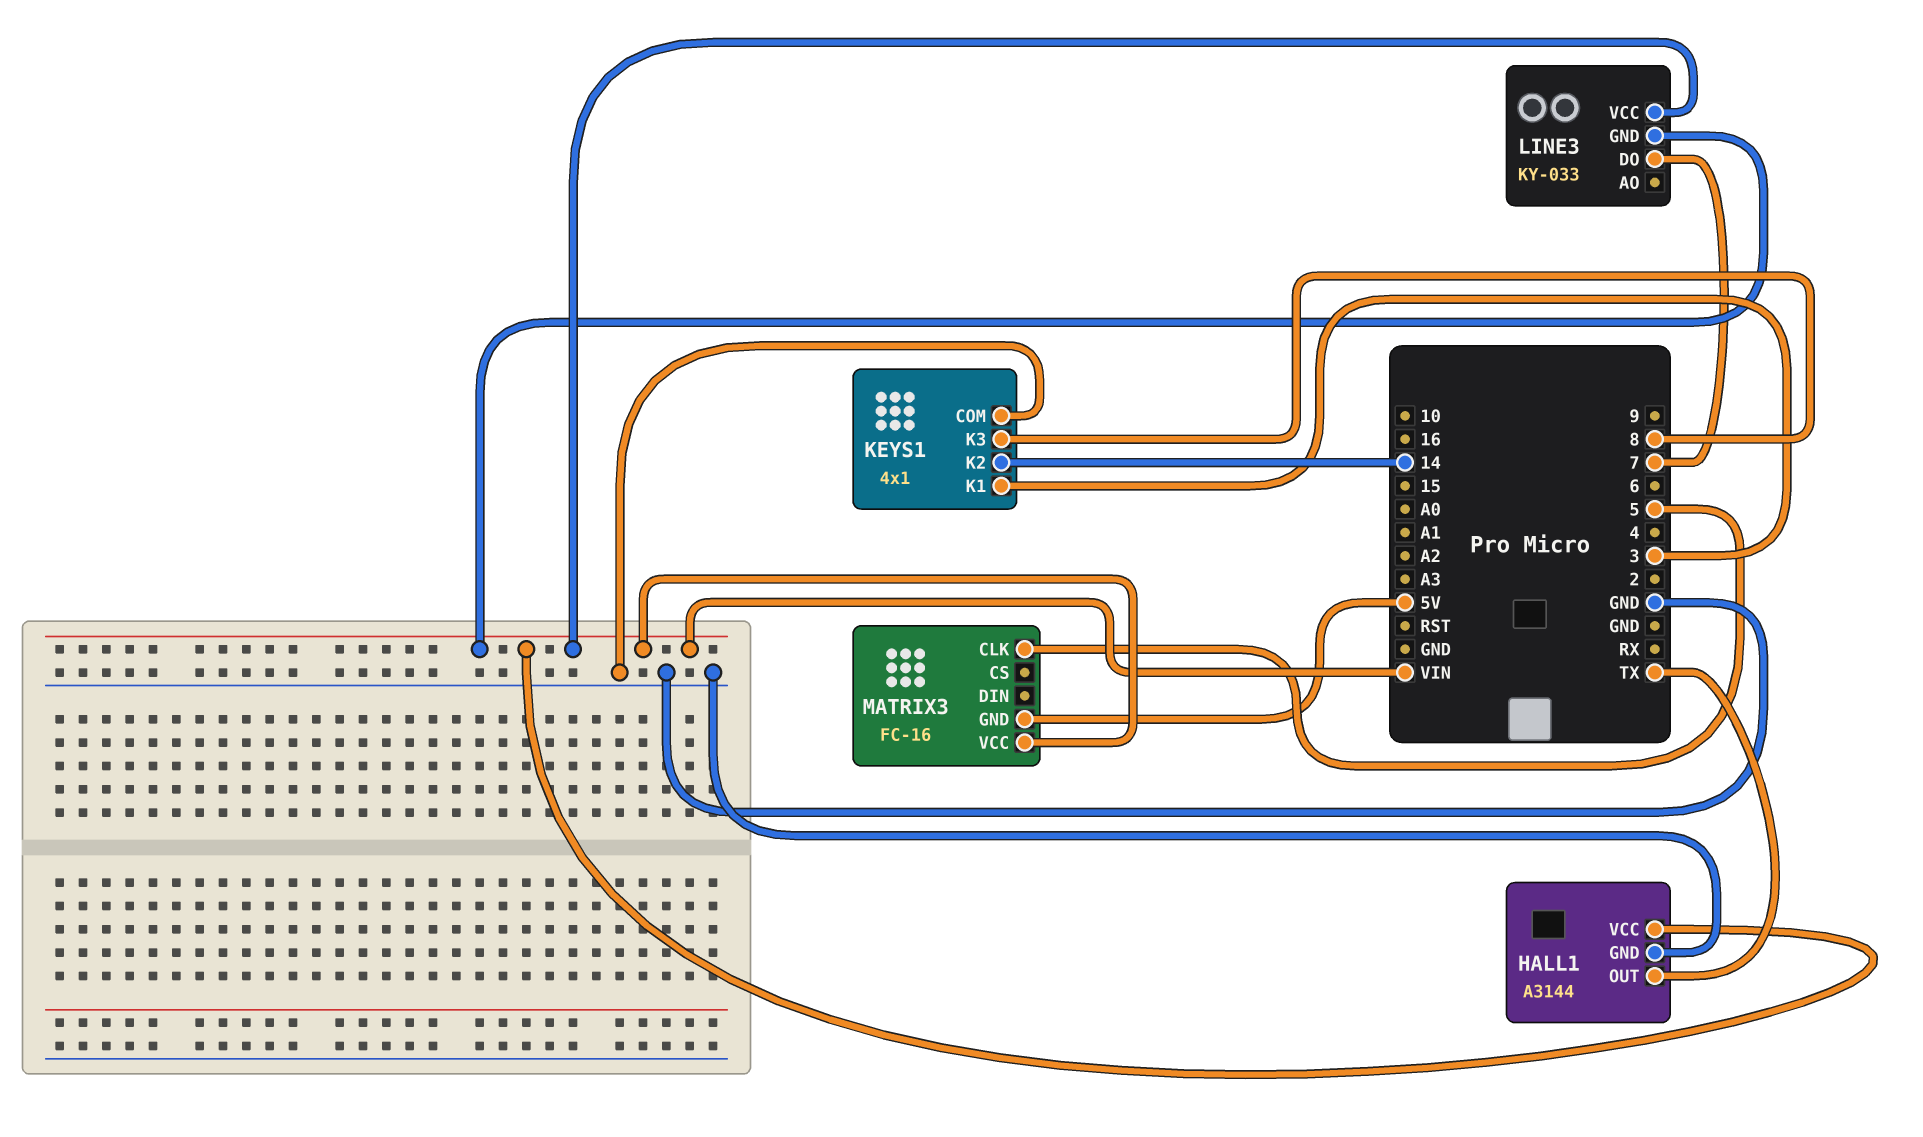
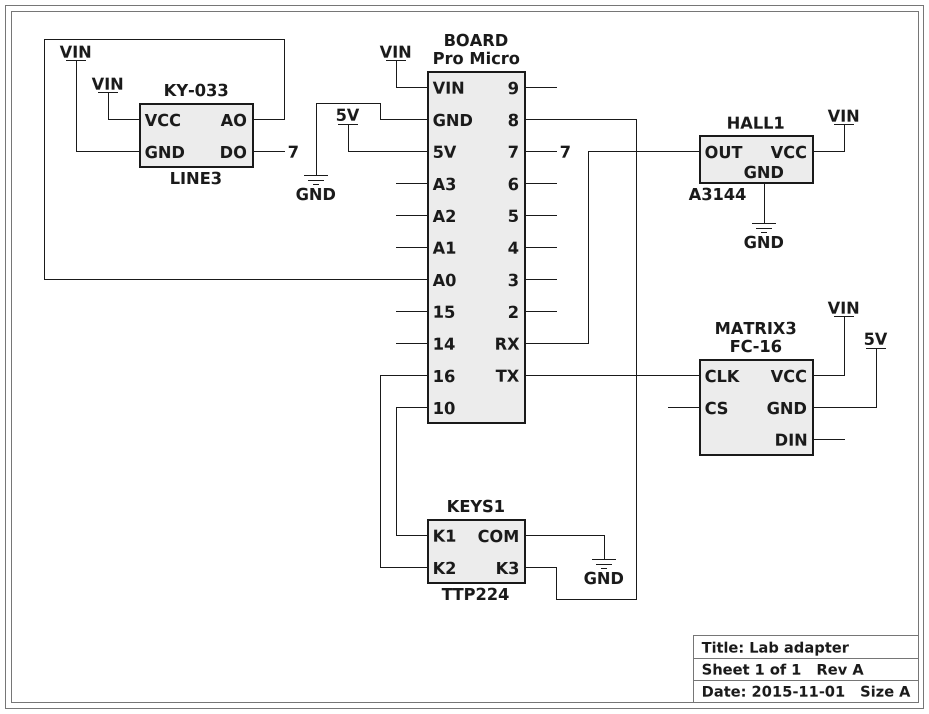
HALL1 pin OUT: TX -> RX
KEYS1: 4x1 -> TTP224
KEYS1 pin K1: 3 -> 10
KEYS1 pin K2: 14 -> 16
LINE3 pin AO: none -> A0
MATRIX3 pin CLK: 5 -> TX

